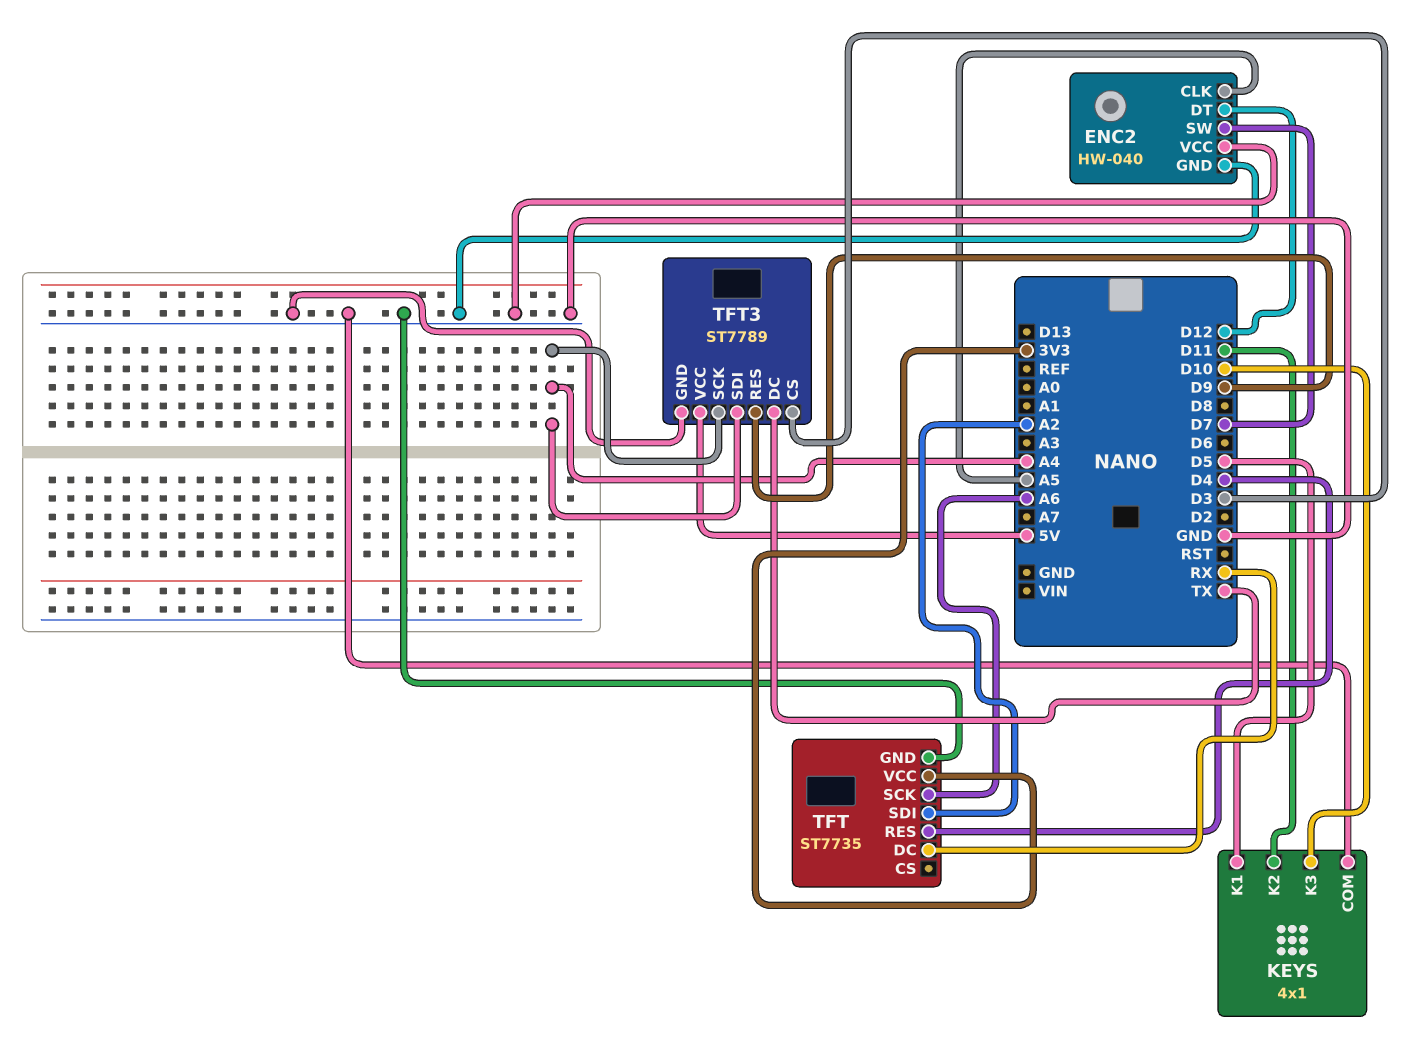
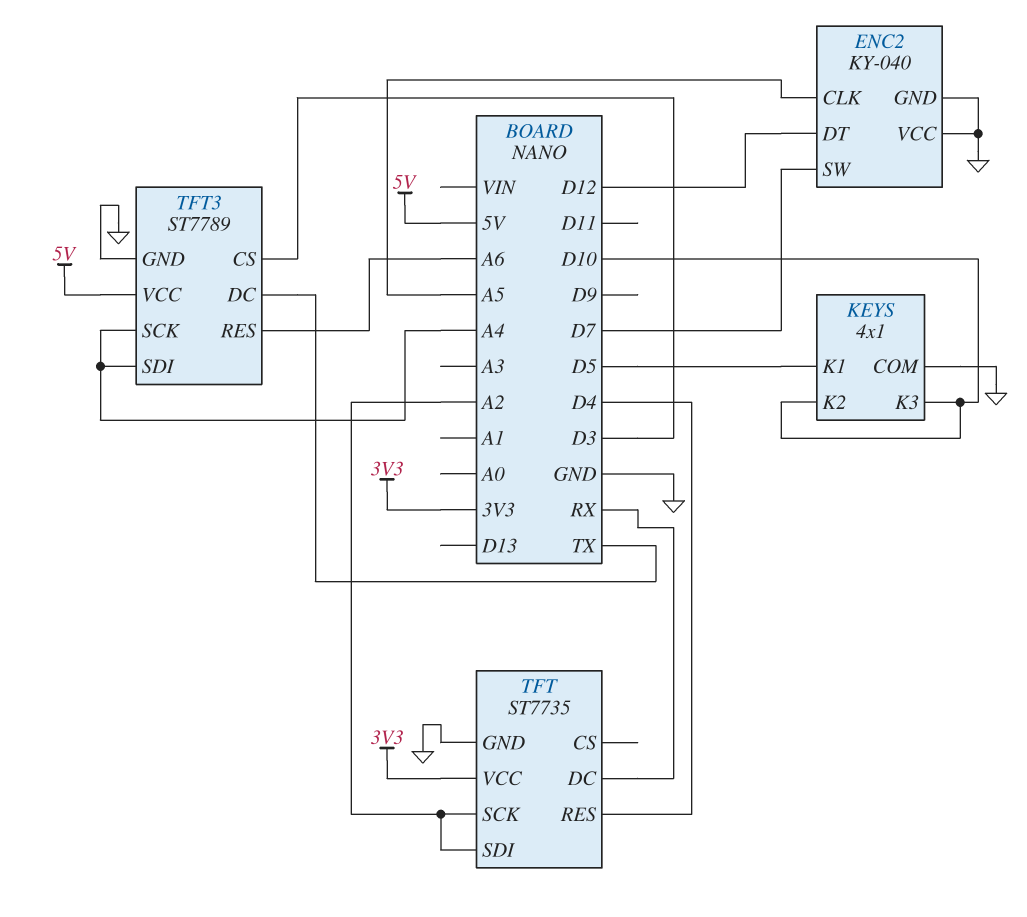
ENC2: HW-040 -> KY-040
KEYS pin K2: D11 -> D10
TFT pin SCK: A6 -> A2
TFT3 pin RES: D9 -> A6

